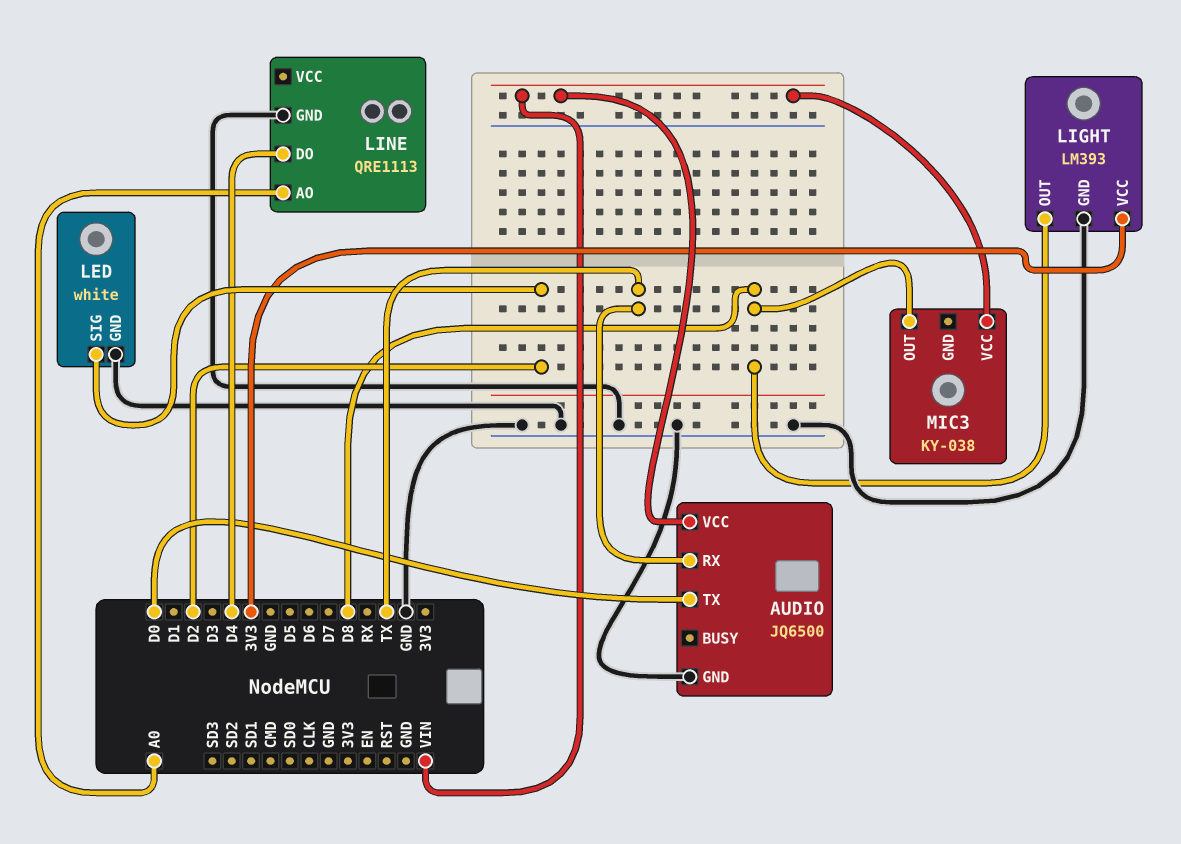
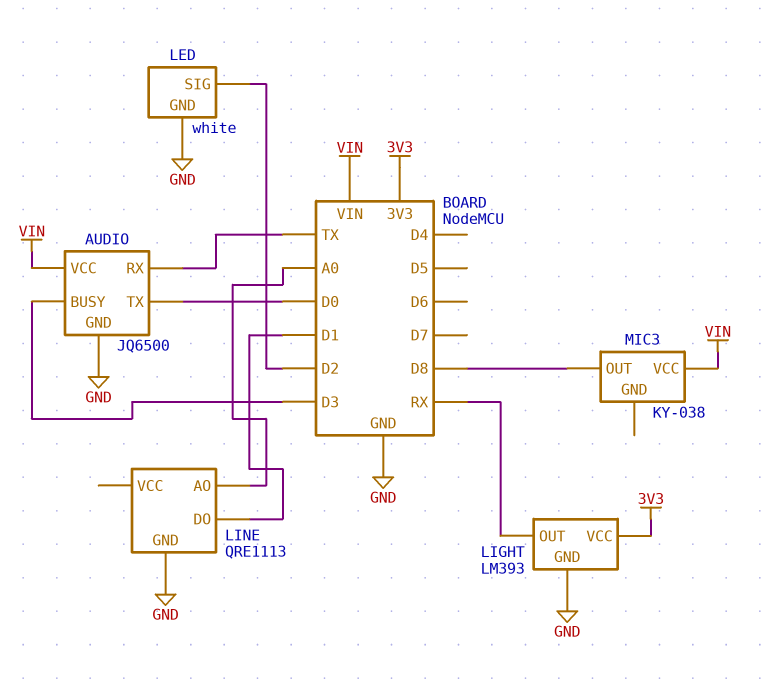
AUDIO pin BUSY: none -> D3
LIGHT pin OUT: D8 -> RX
LINE pin DO: D4 -> D1

